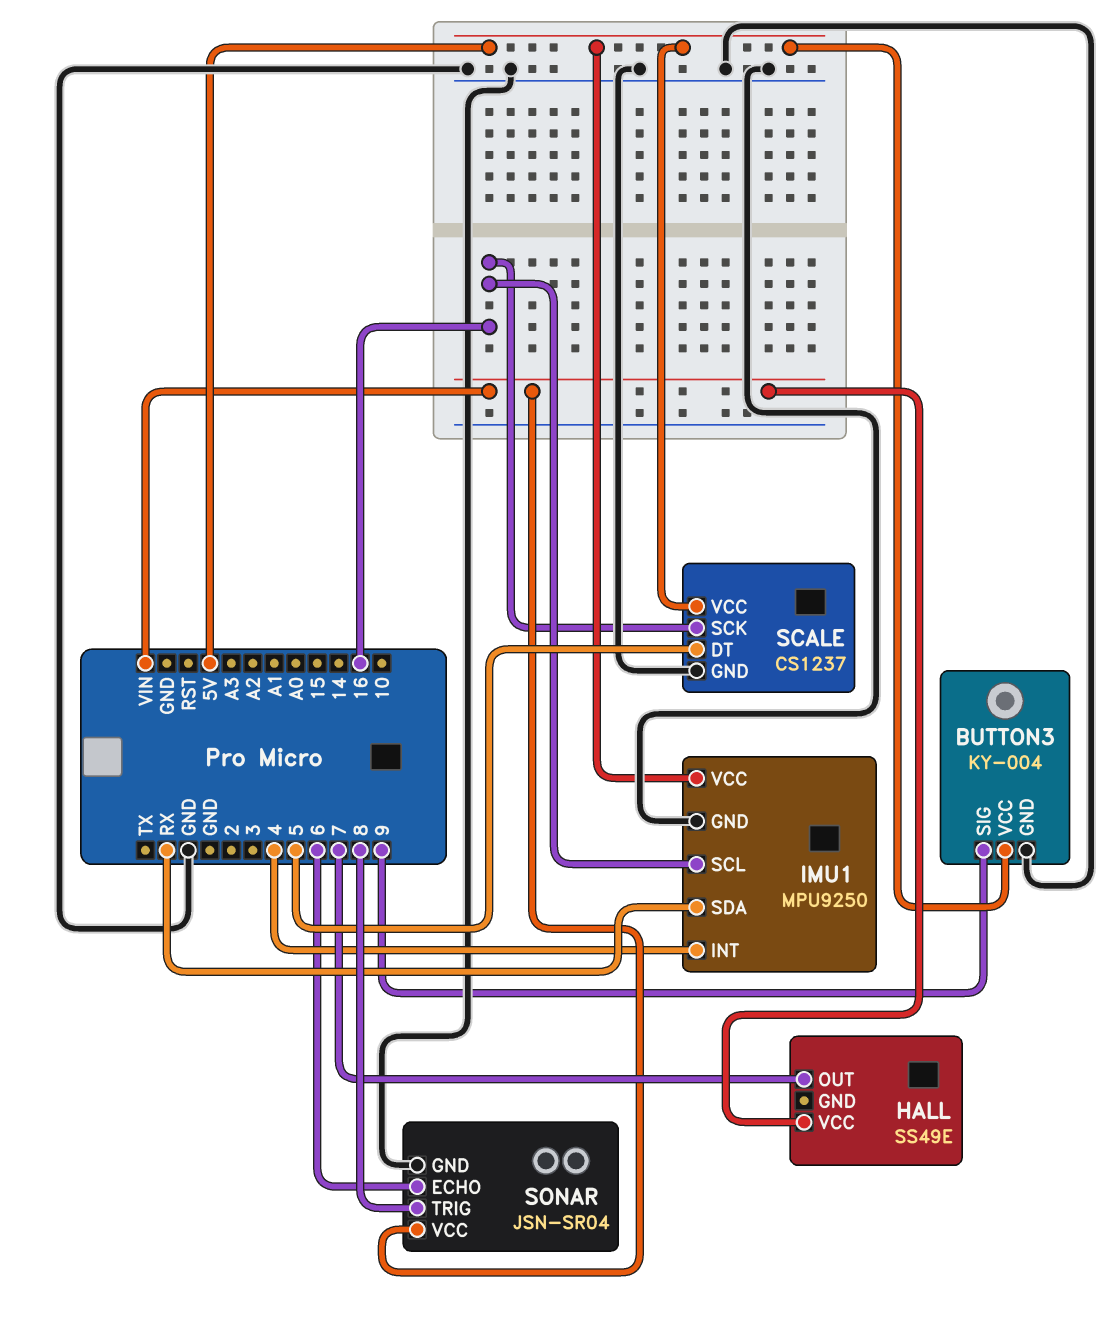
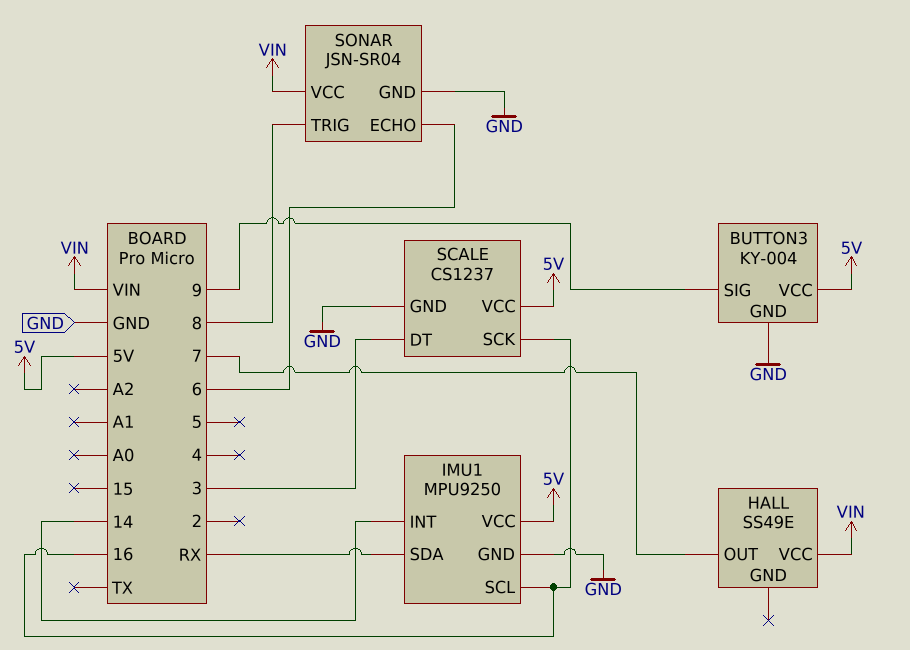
IMU1 pin INT: 4 -> 14
SCALE pin DT: 5 -> 3

